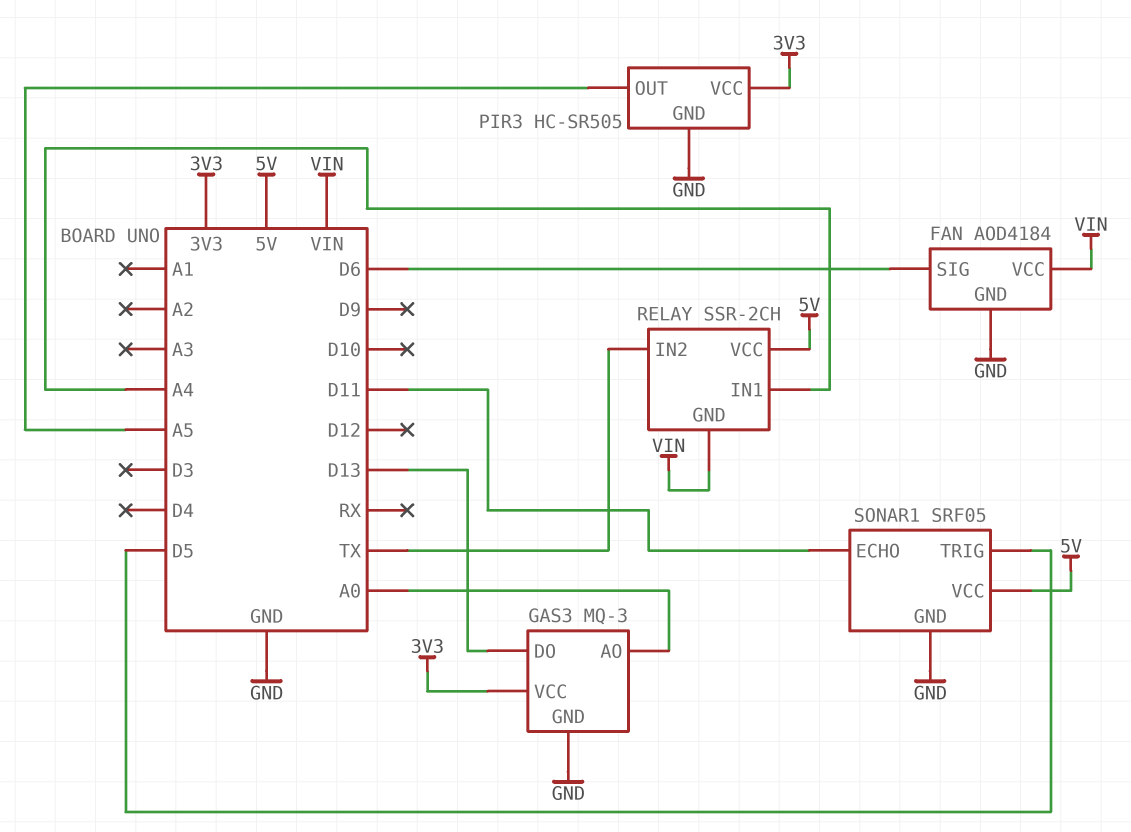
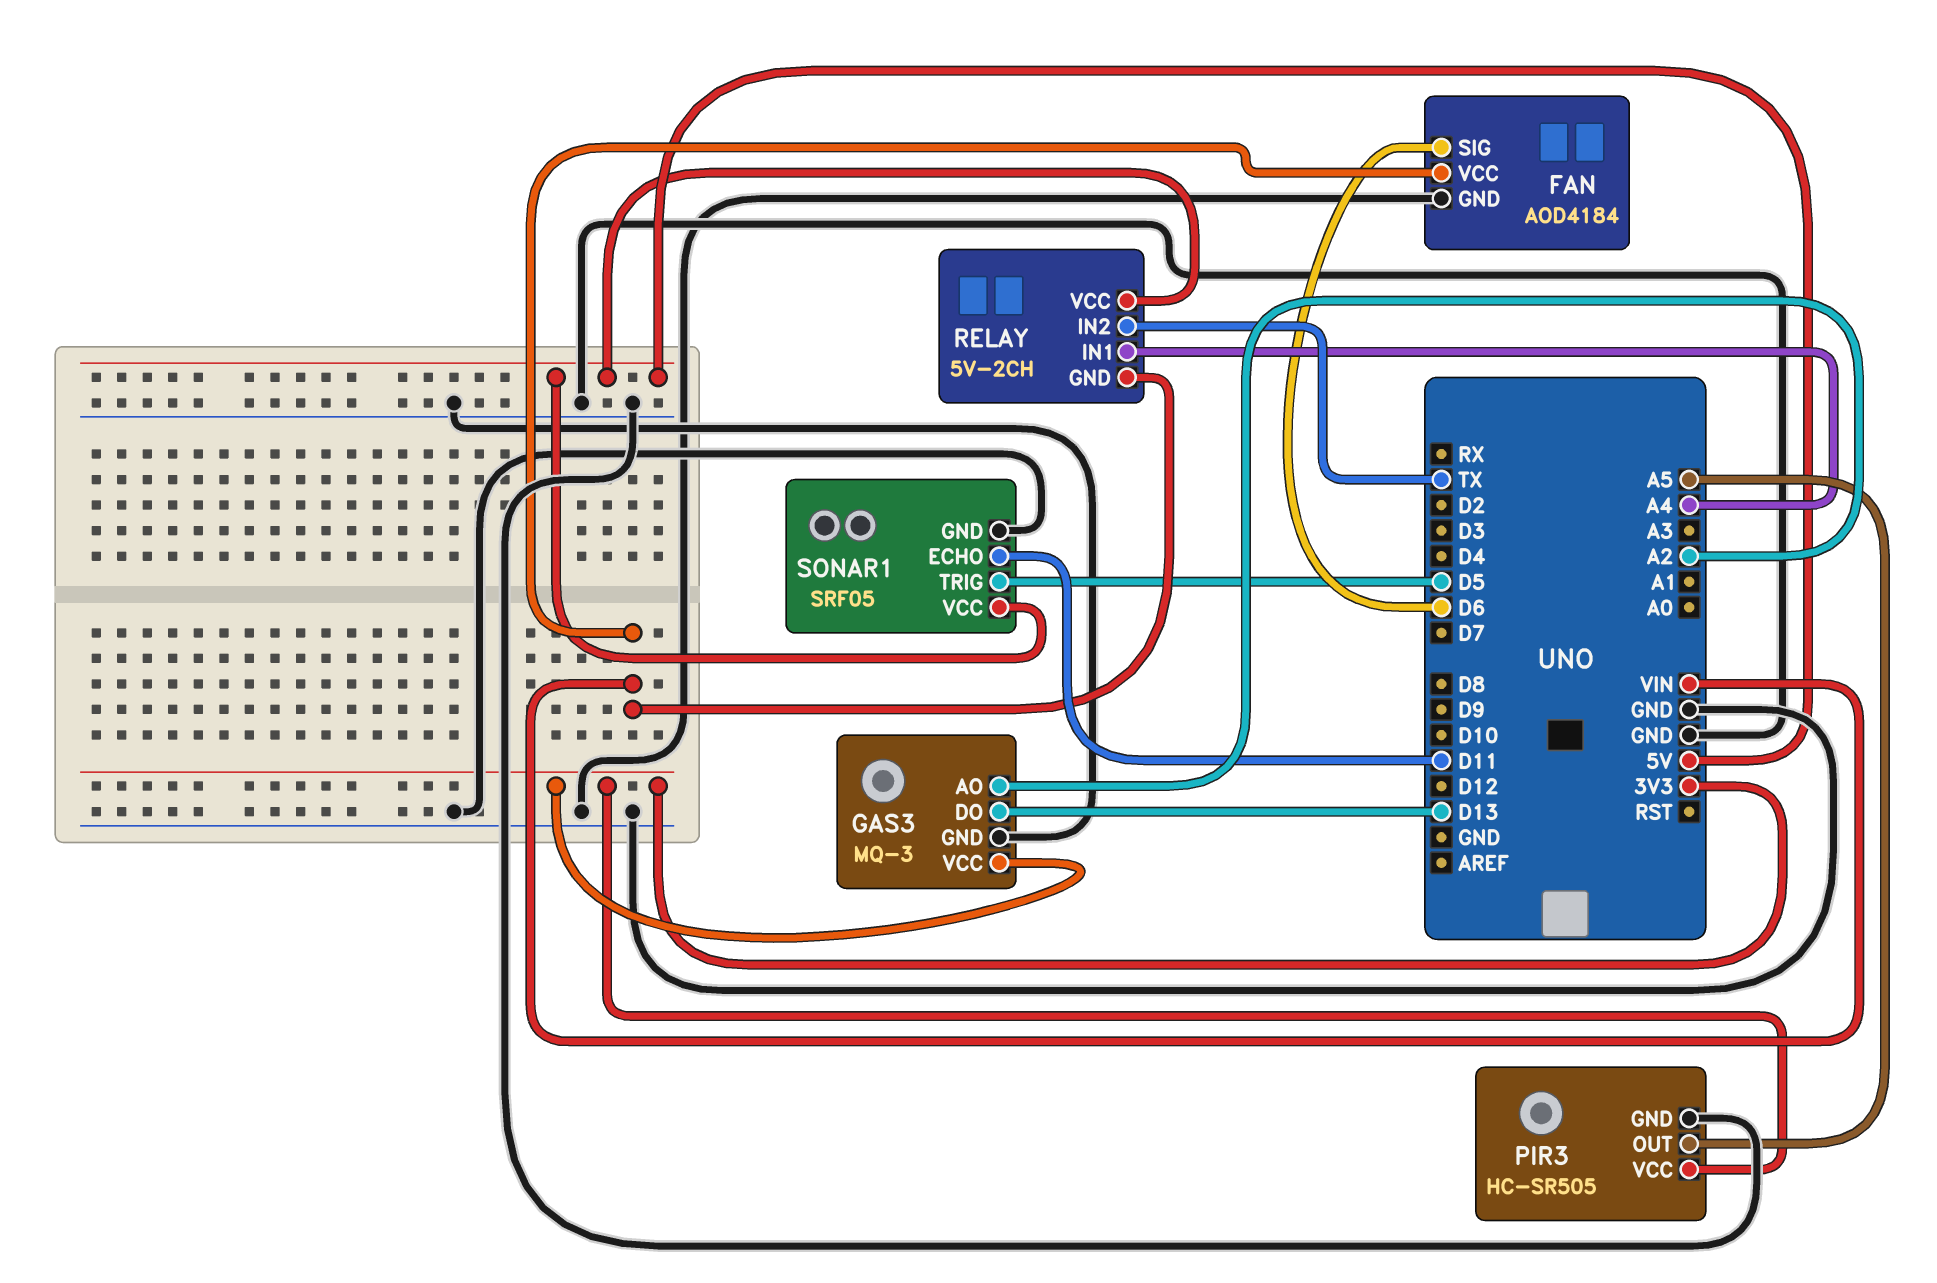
GAS3 pin AO: A0 -> A2
RELAY: SSR-2CH -> 5V-2CH

